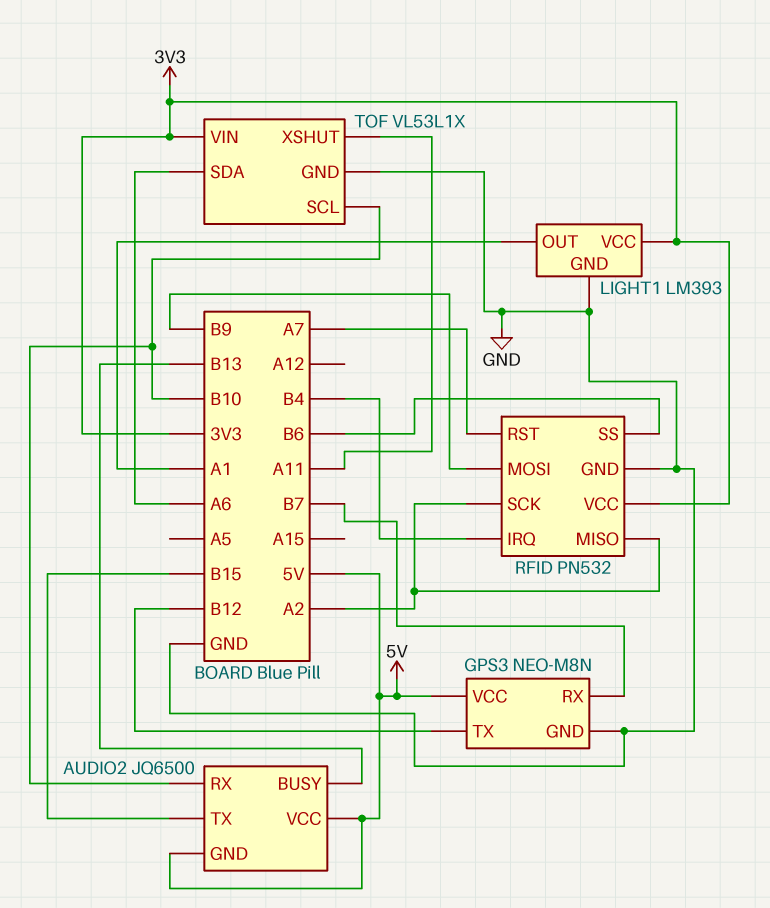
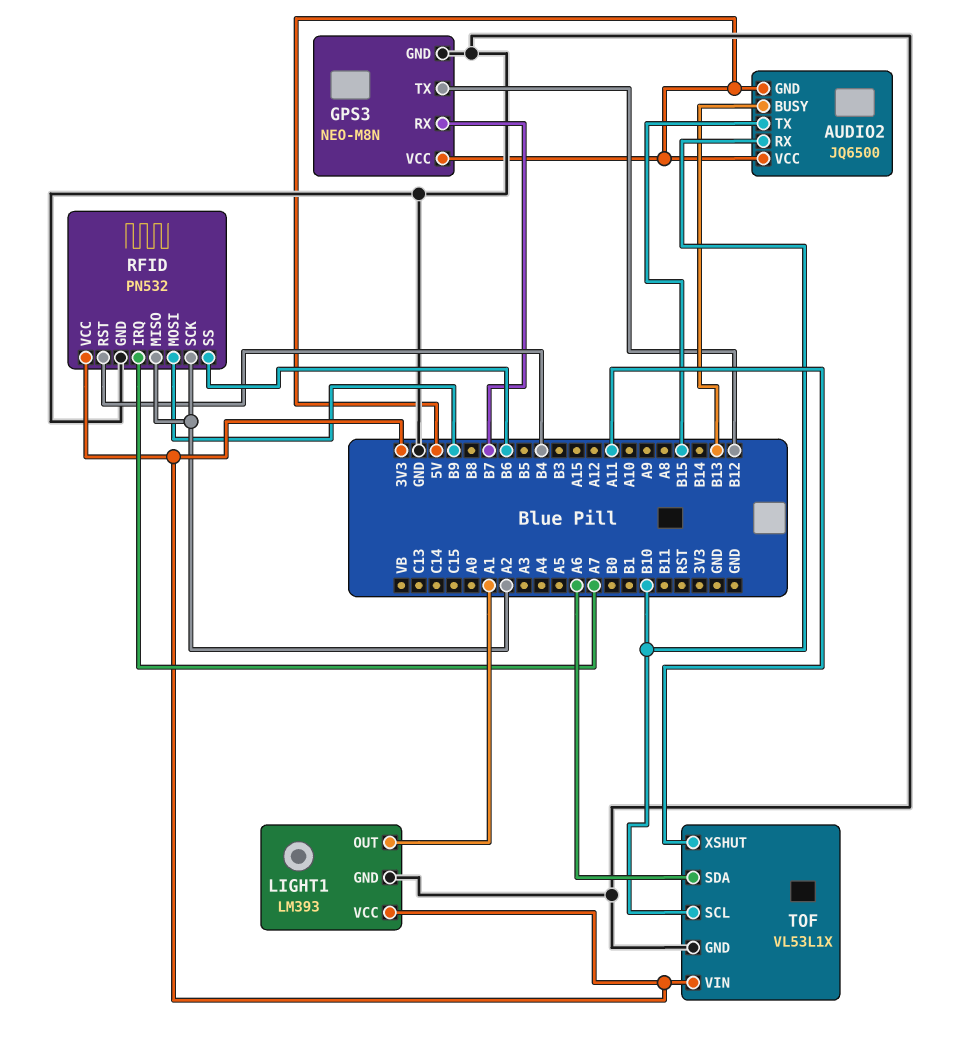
RFID pin IRQ: B4 -> A7
RFID pin RST: A7 -> B4

